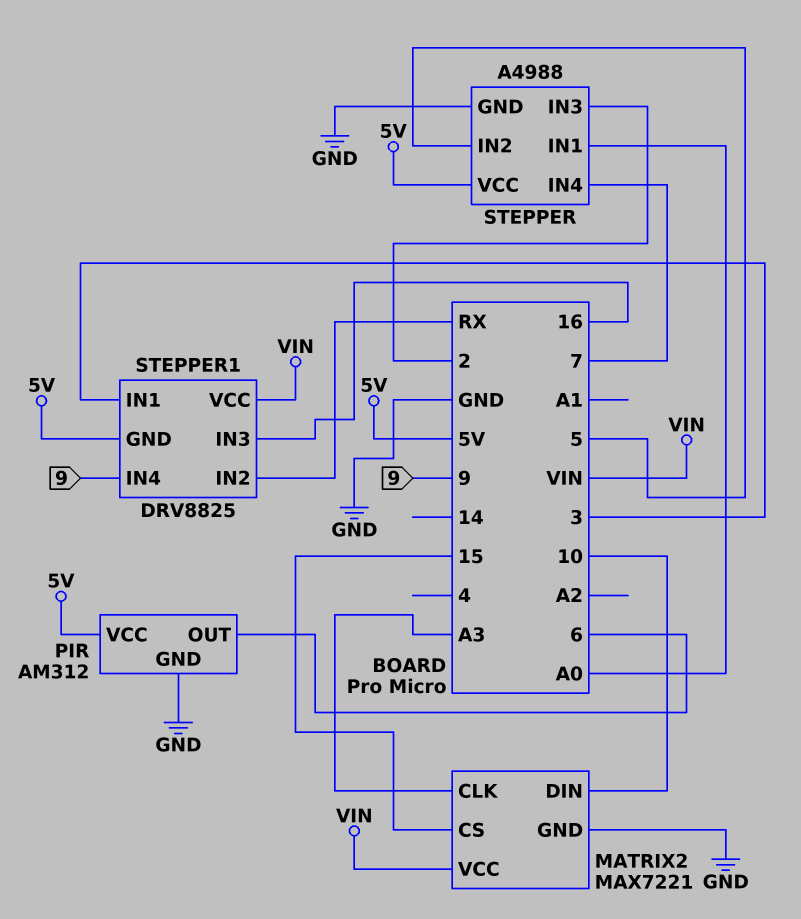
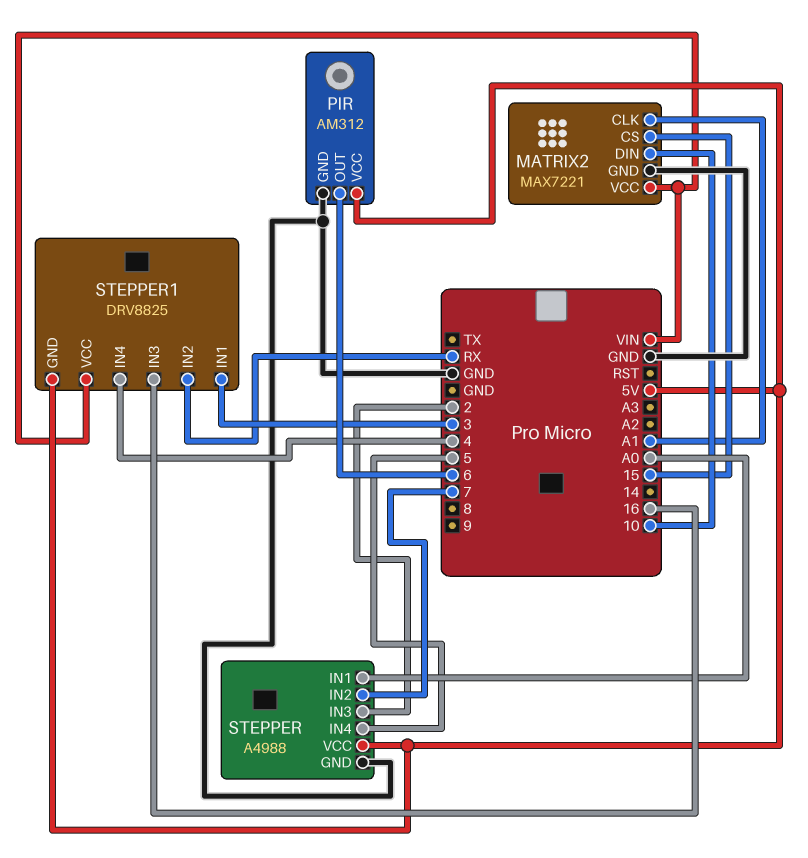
MATRIX2 pin CLK: A3 -> A1
STEPPER pin IN2: 5 -> 7
STEPPER pin IN4: 7 -> 5
STEPPER1 pin IN4: 9 -> 4

